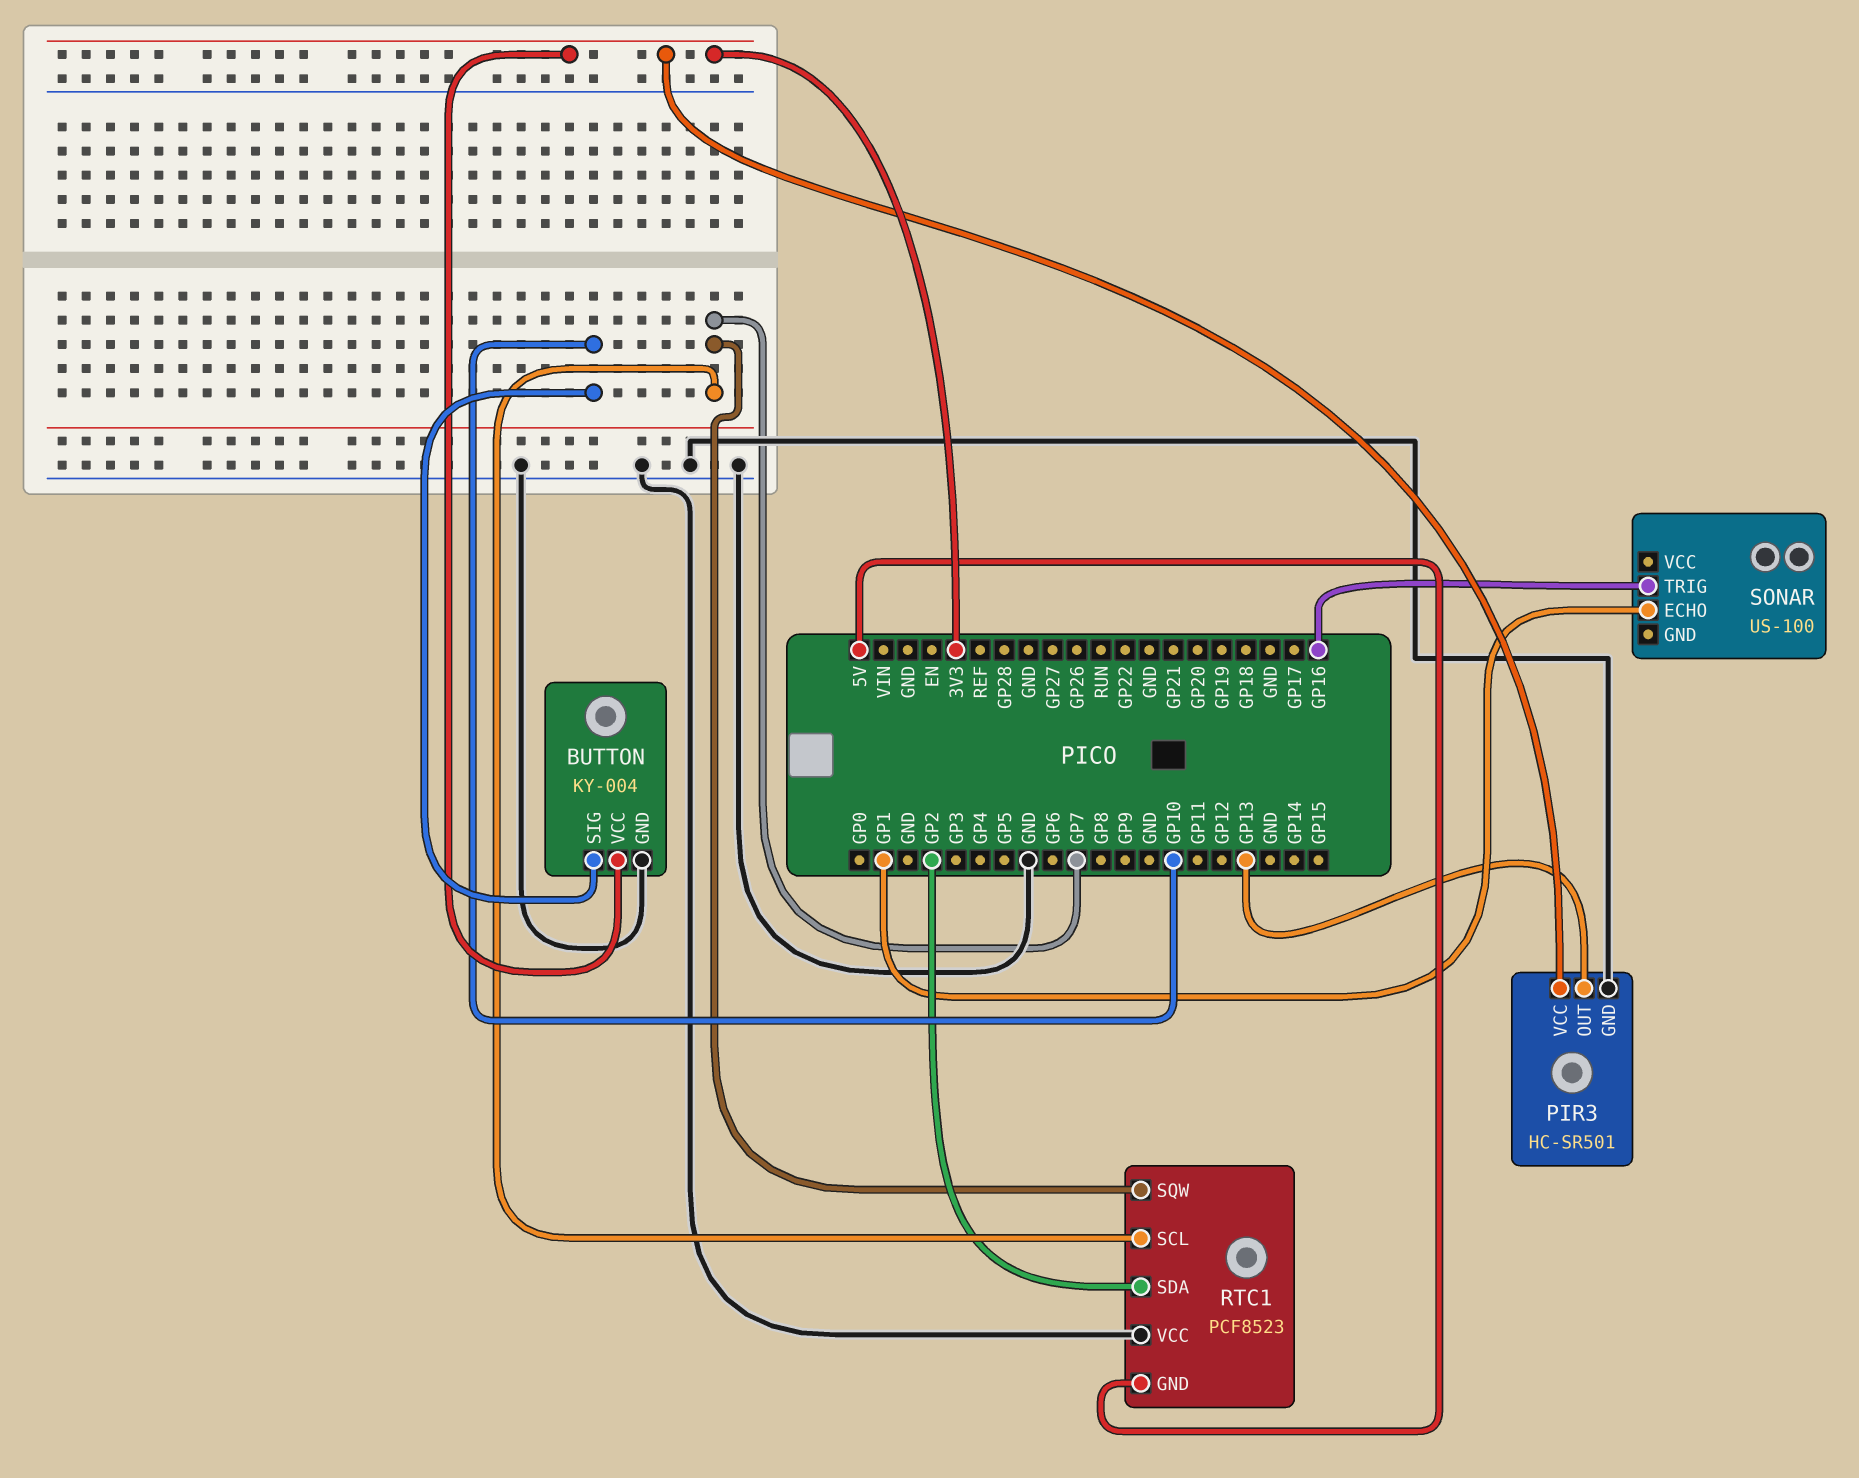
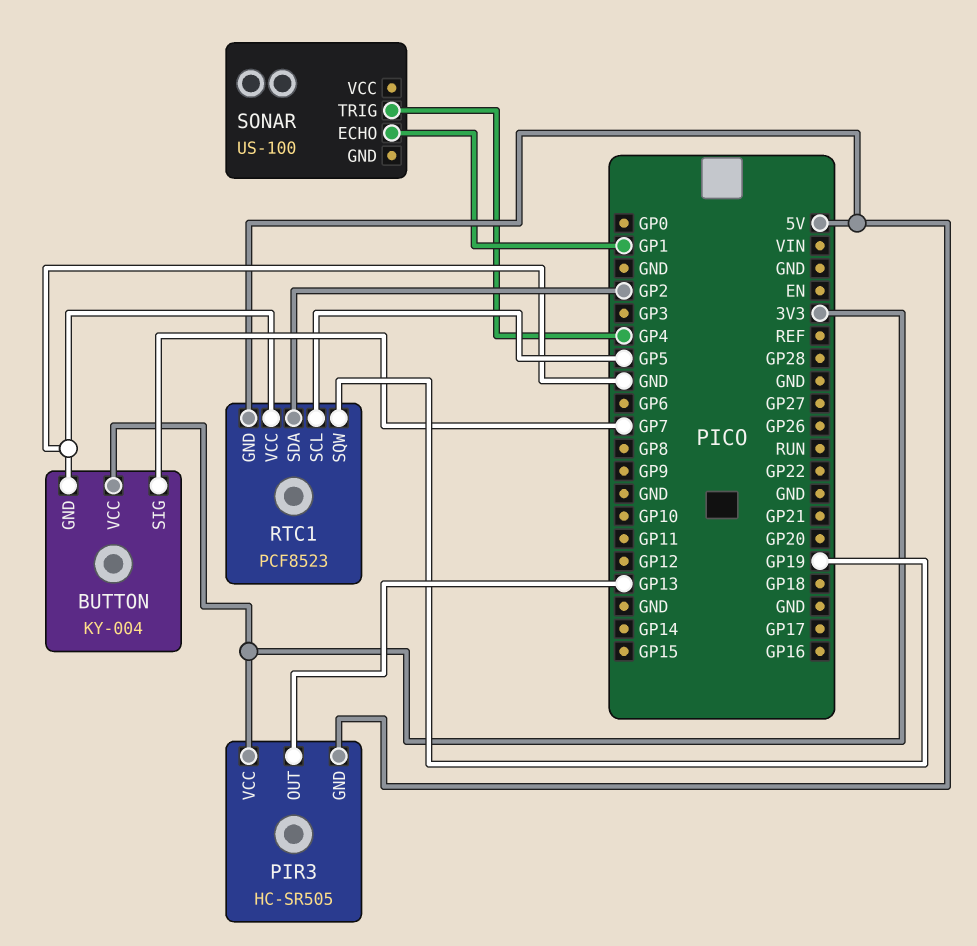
BUTTON pin SIG: GP10 -> GP7
PIR3: HC-SR501 -> HC-SR505
PIR3 pin GND: GND -> 5V
RTC1 pin SCL: GP7 -> GP5
RTC1 pin SQW: GP7 -> GP19
SONAR pin TRIG: GP16 -> GP4

